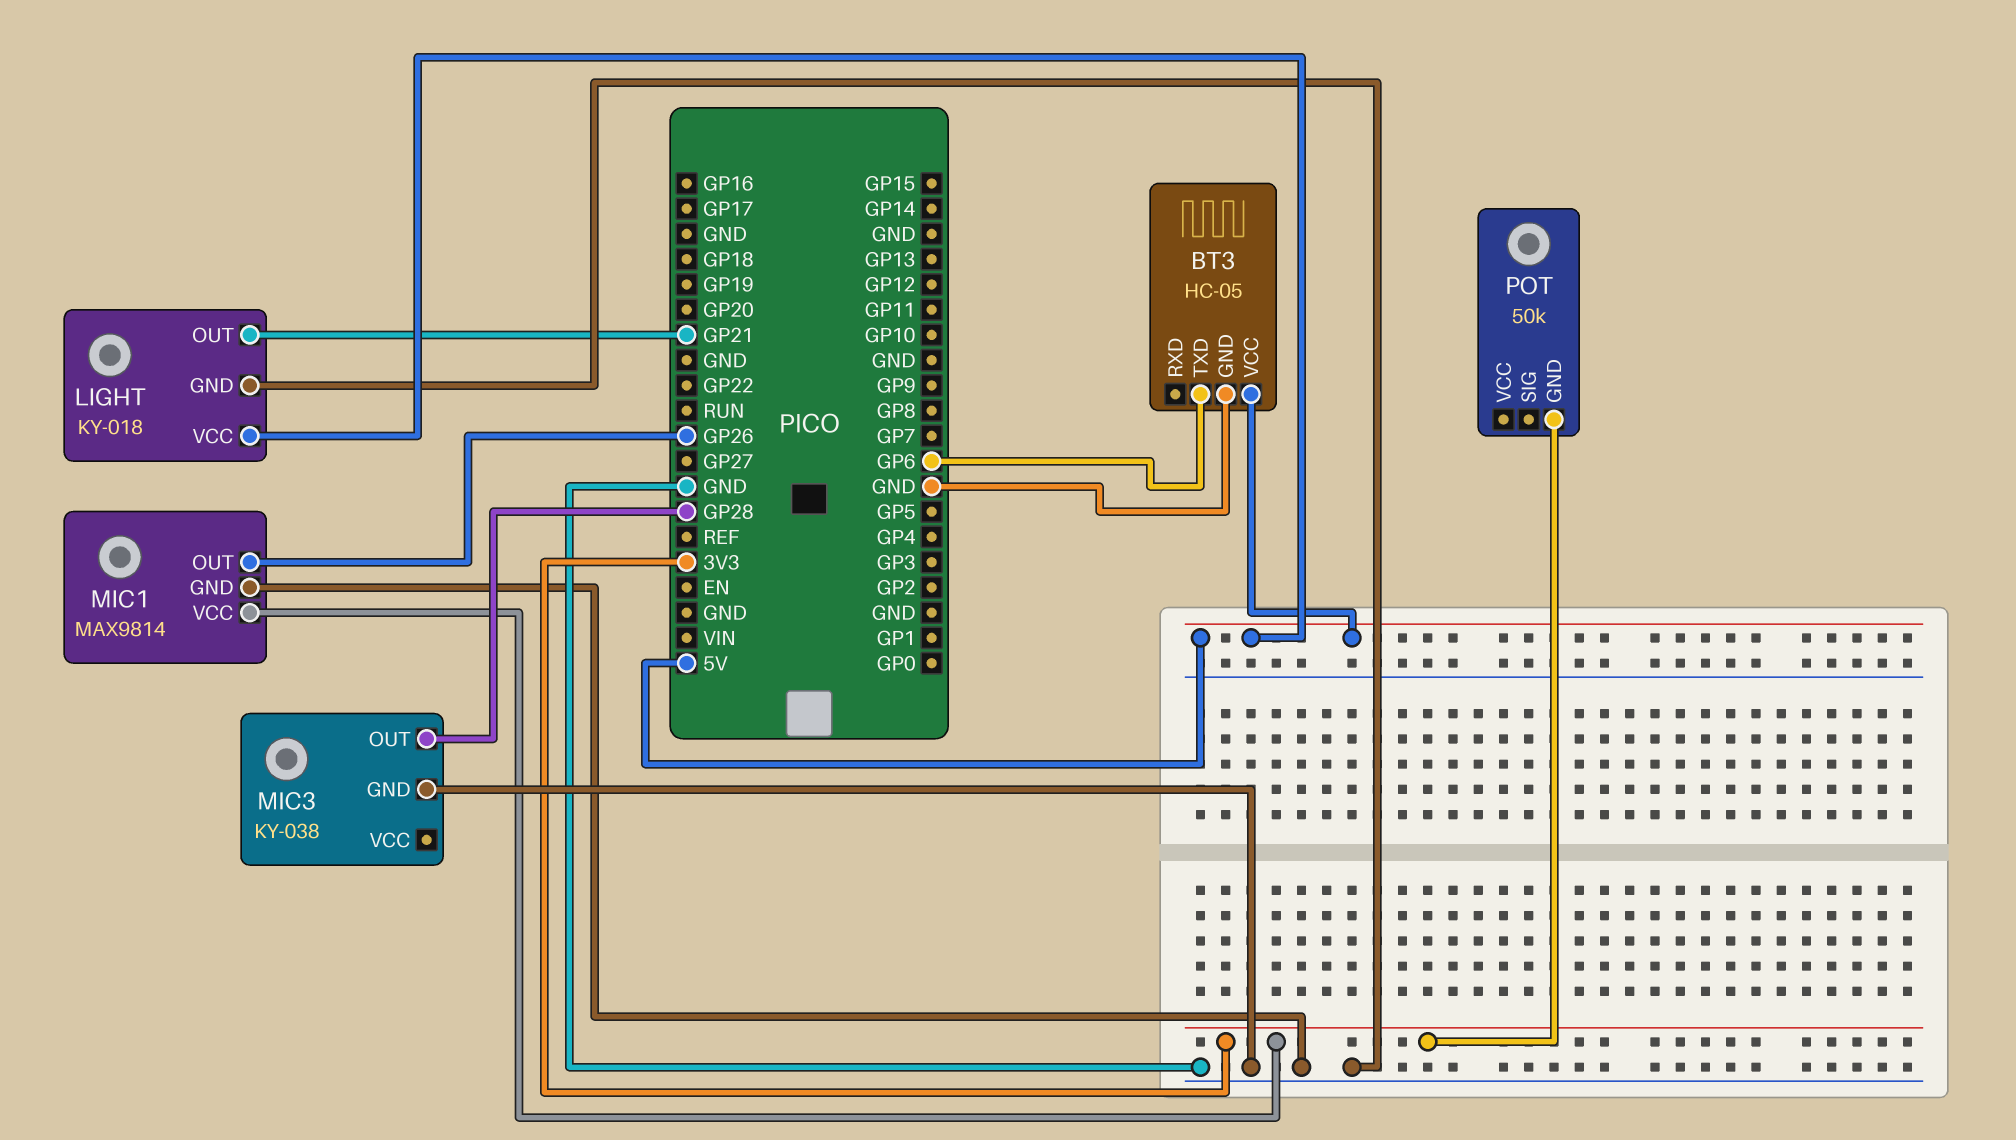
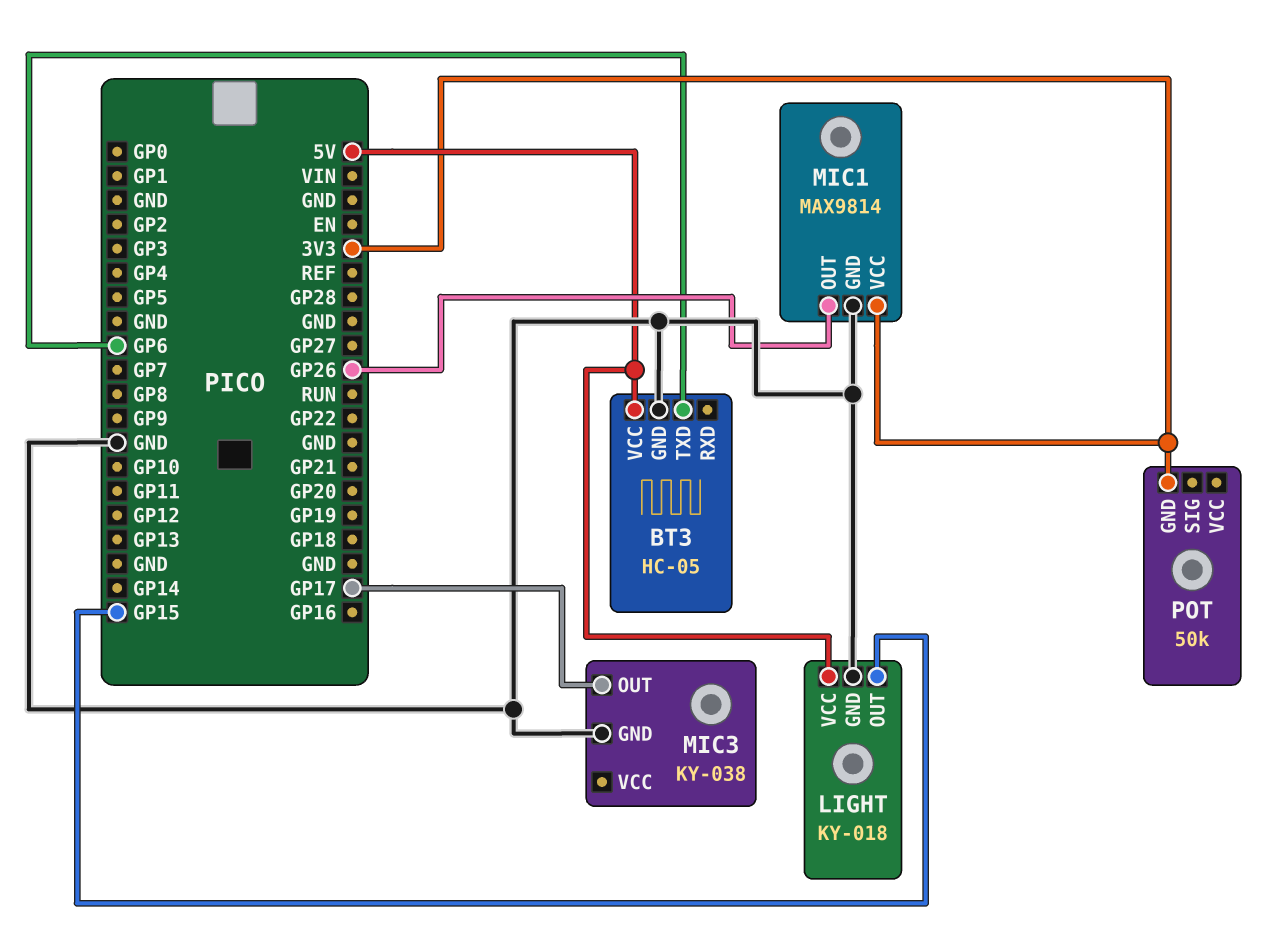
LIGHT pin OUT: GP21 -> GP15
MIC3 pin OUT: GP28 -> GP17

